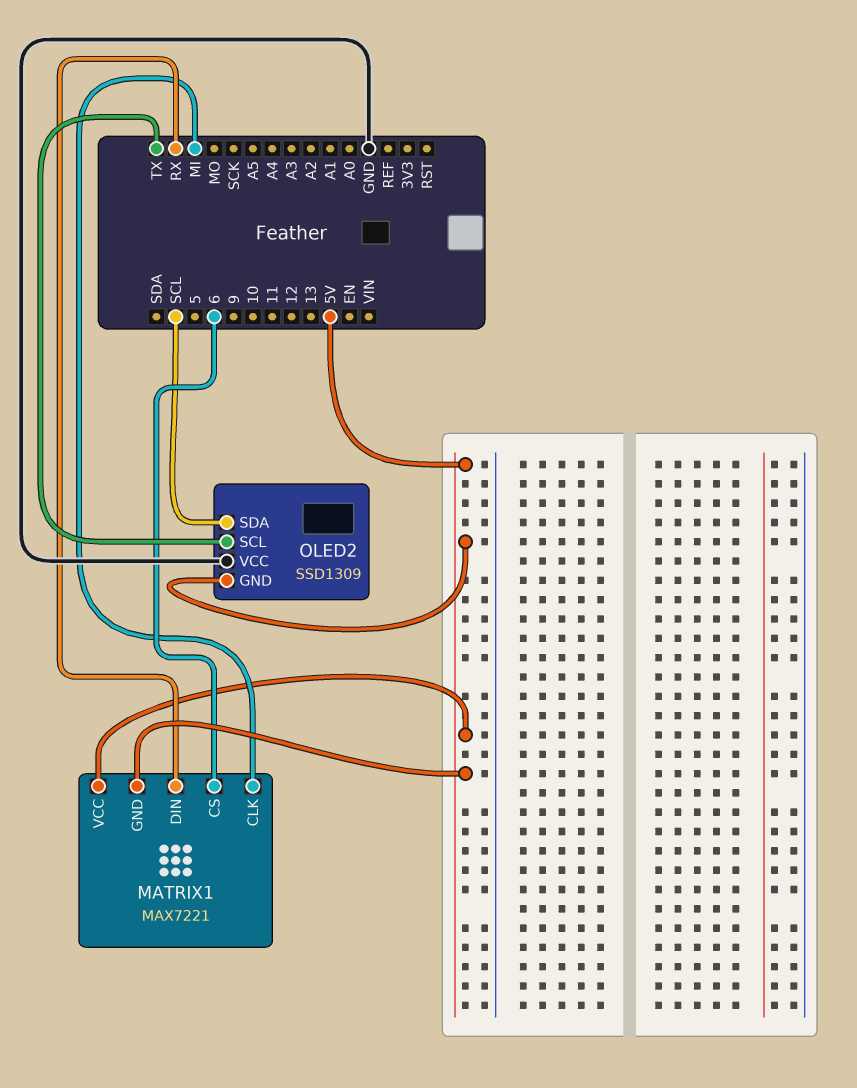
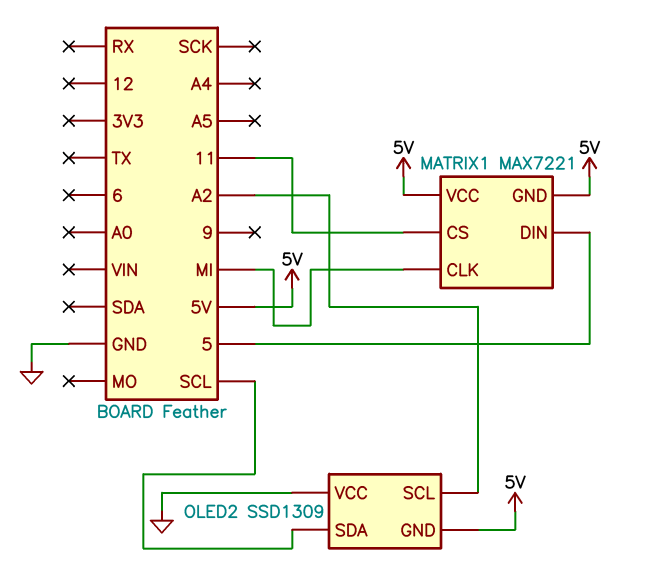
MATRIX1 pin CS: 6 -> 11
MATRIX1 pin DIN: RX -> 5
OLED2 pin SCL: TX -> A2

